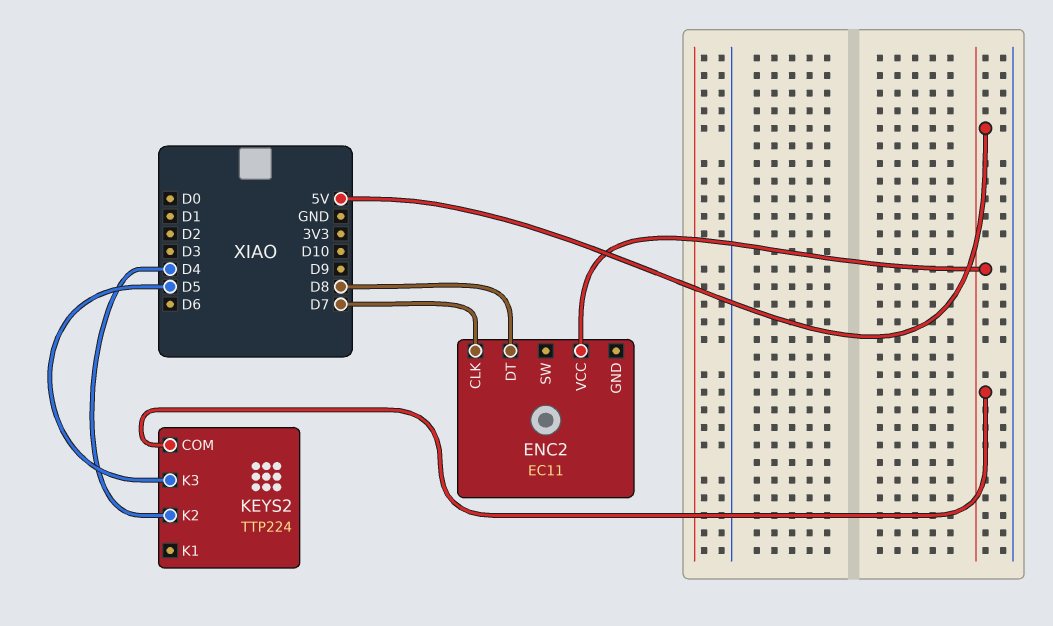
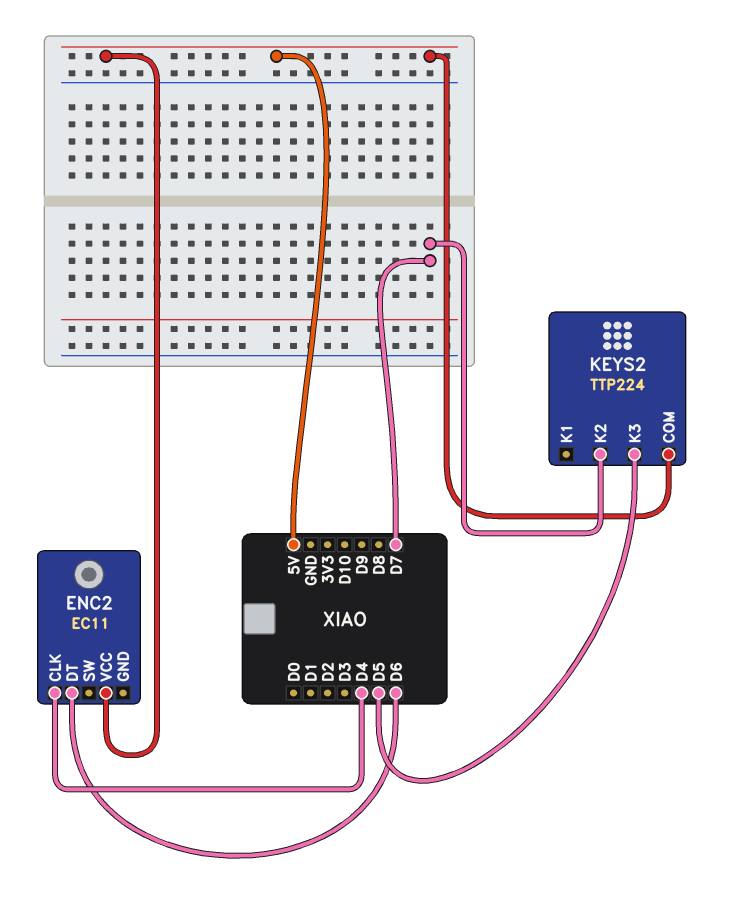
ENC2 pin CLK: D7 -> D4
ENC2 pin DT: D8 -> D6
KEYS2 pin K2: D4 -> D7

